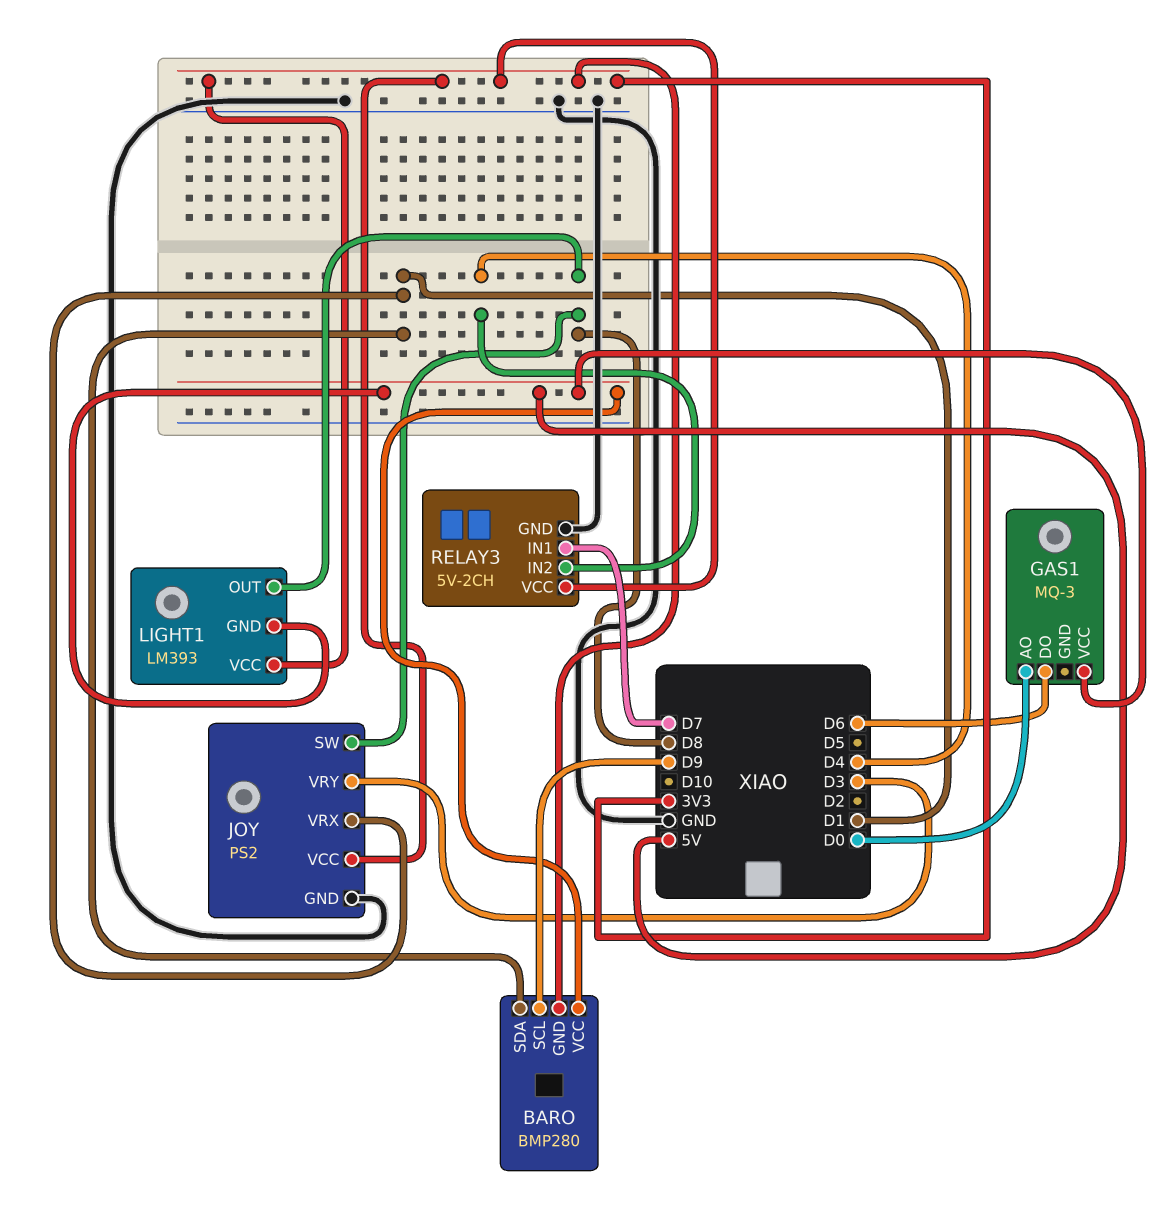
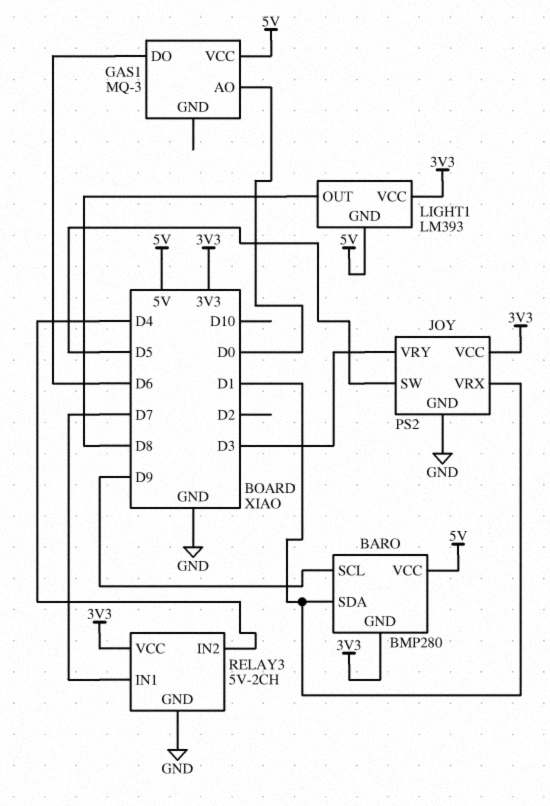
JOY pin SW: D8 -> D5

